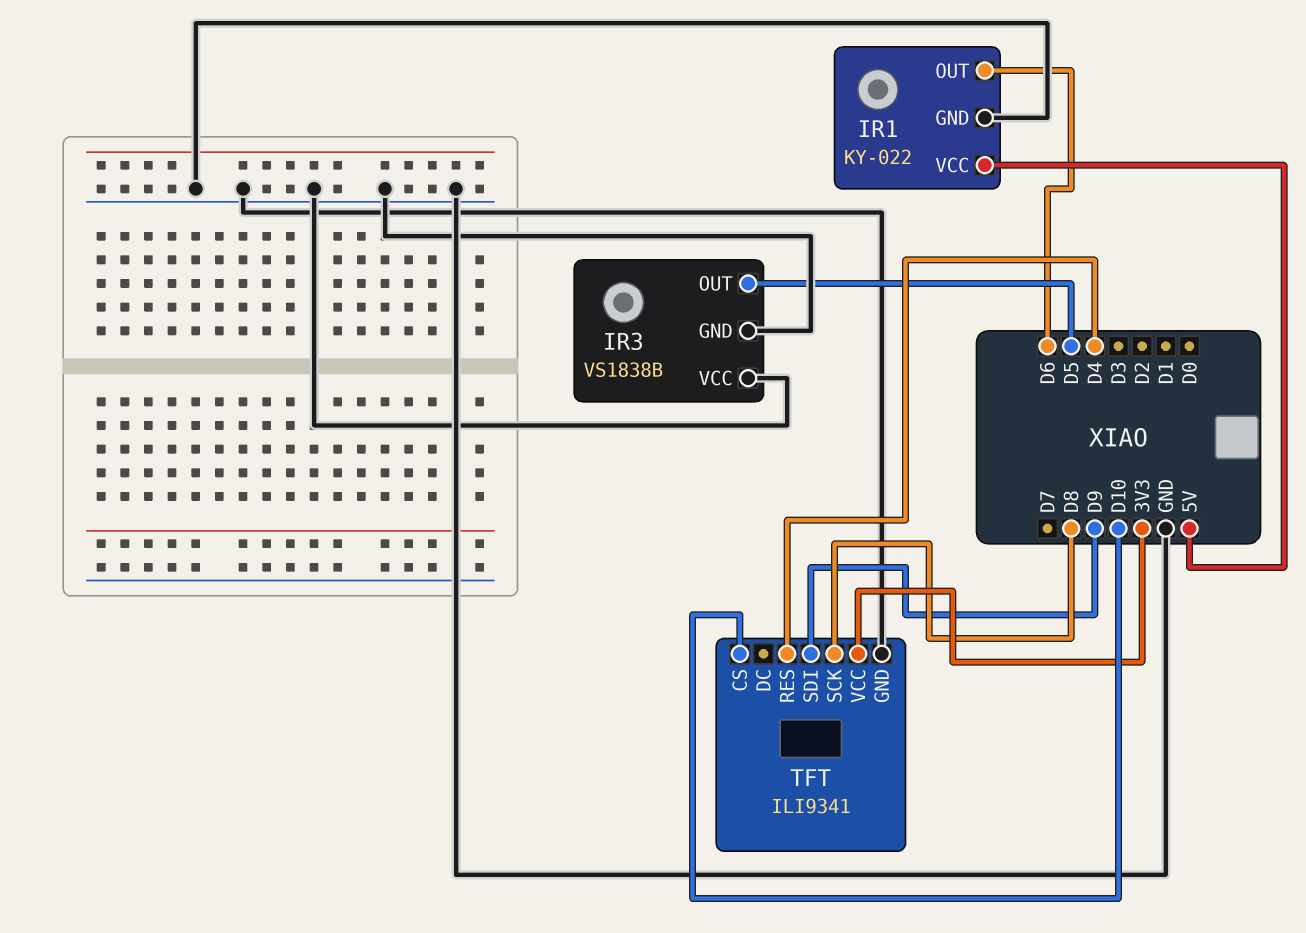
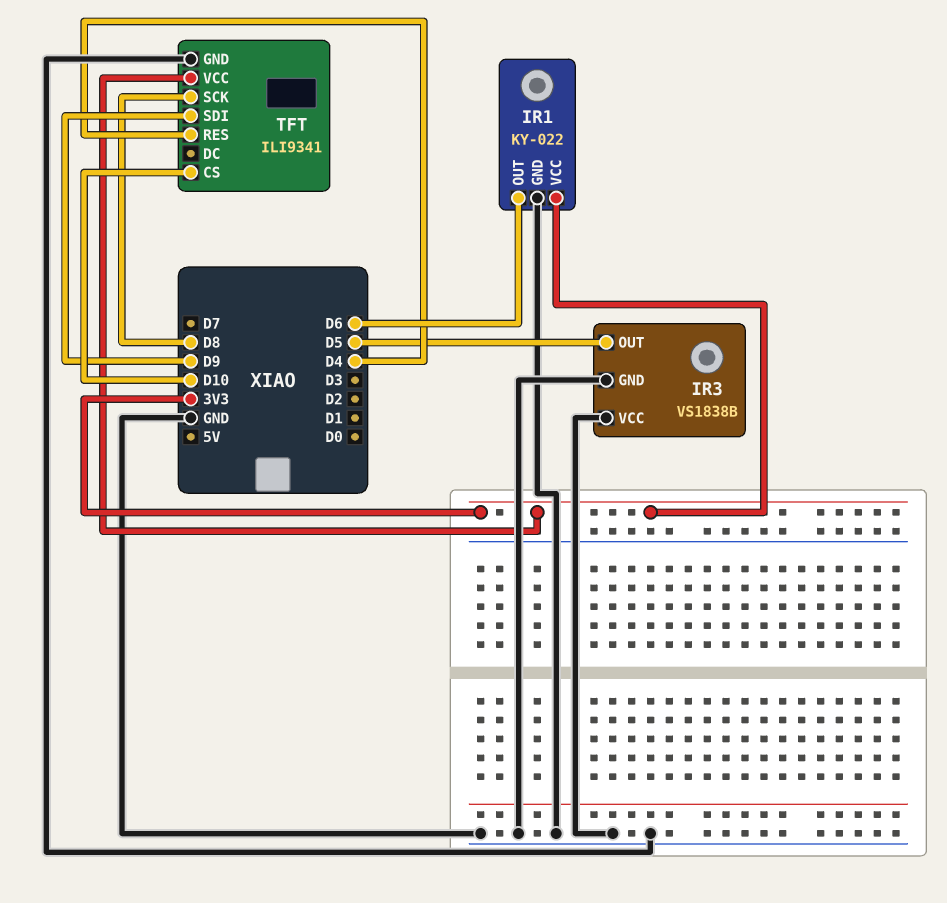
IR1 pin VCC: 5V -> 3V3

